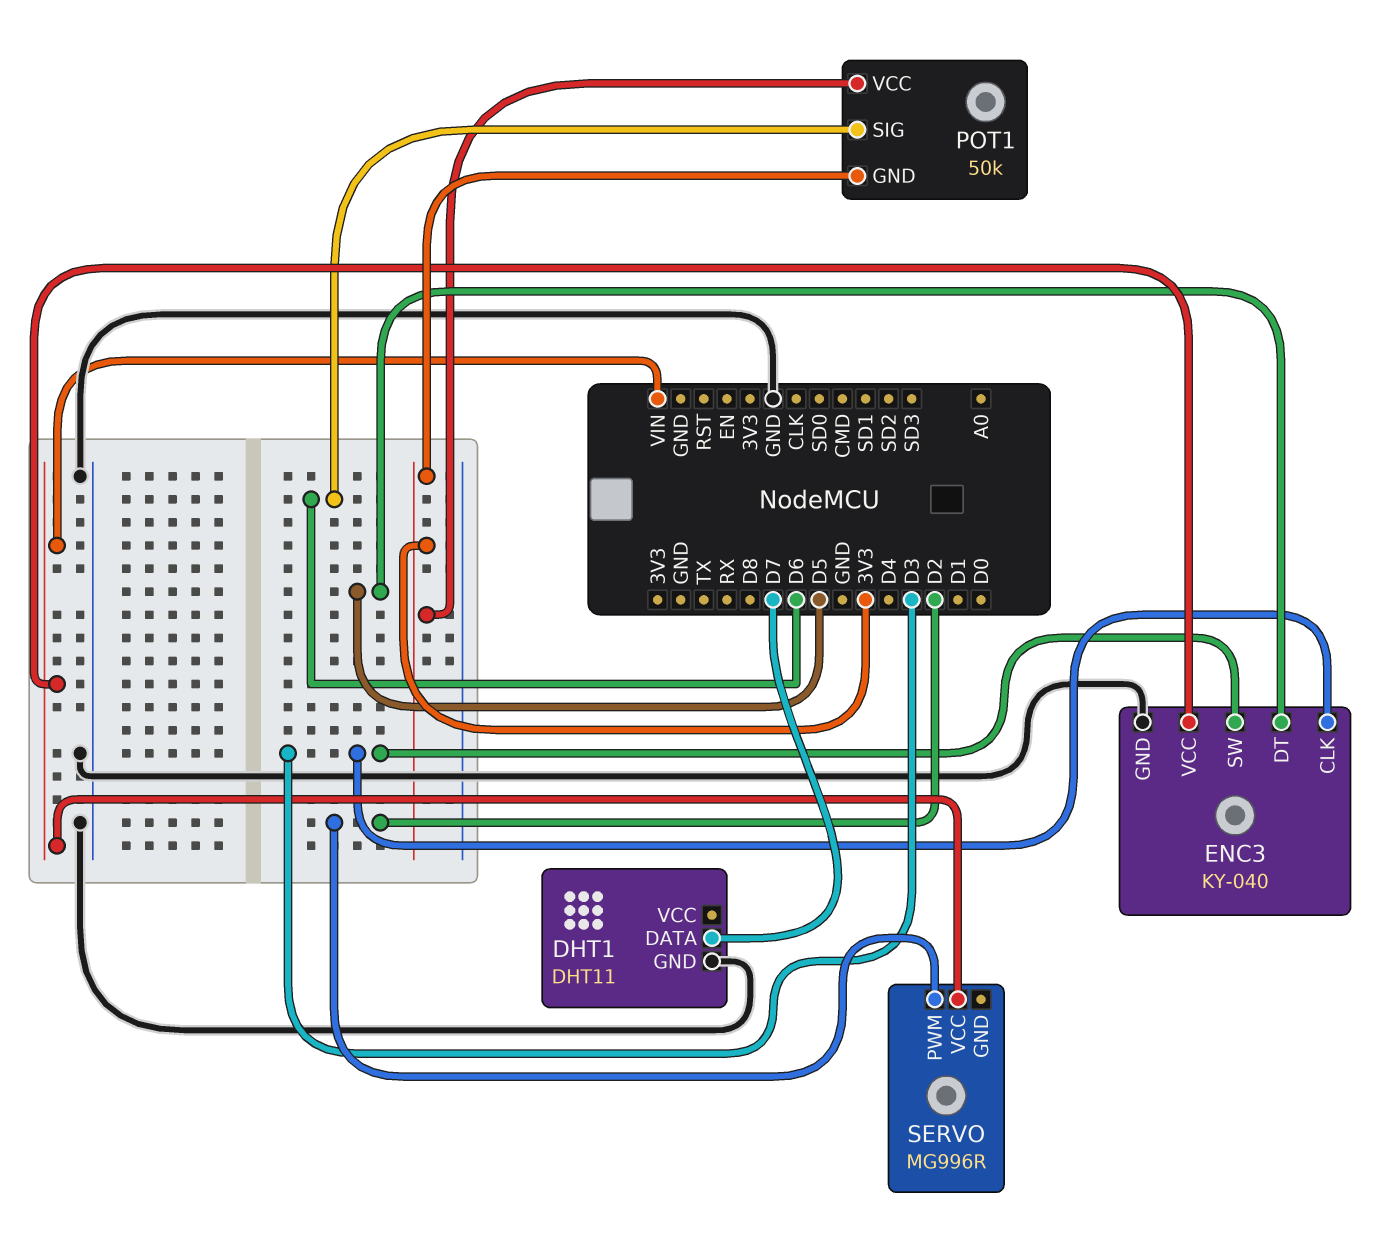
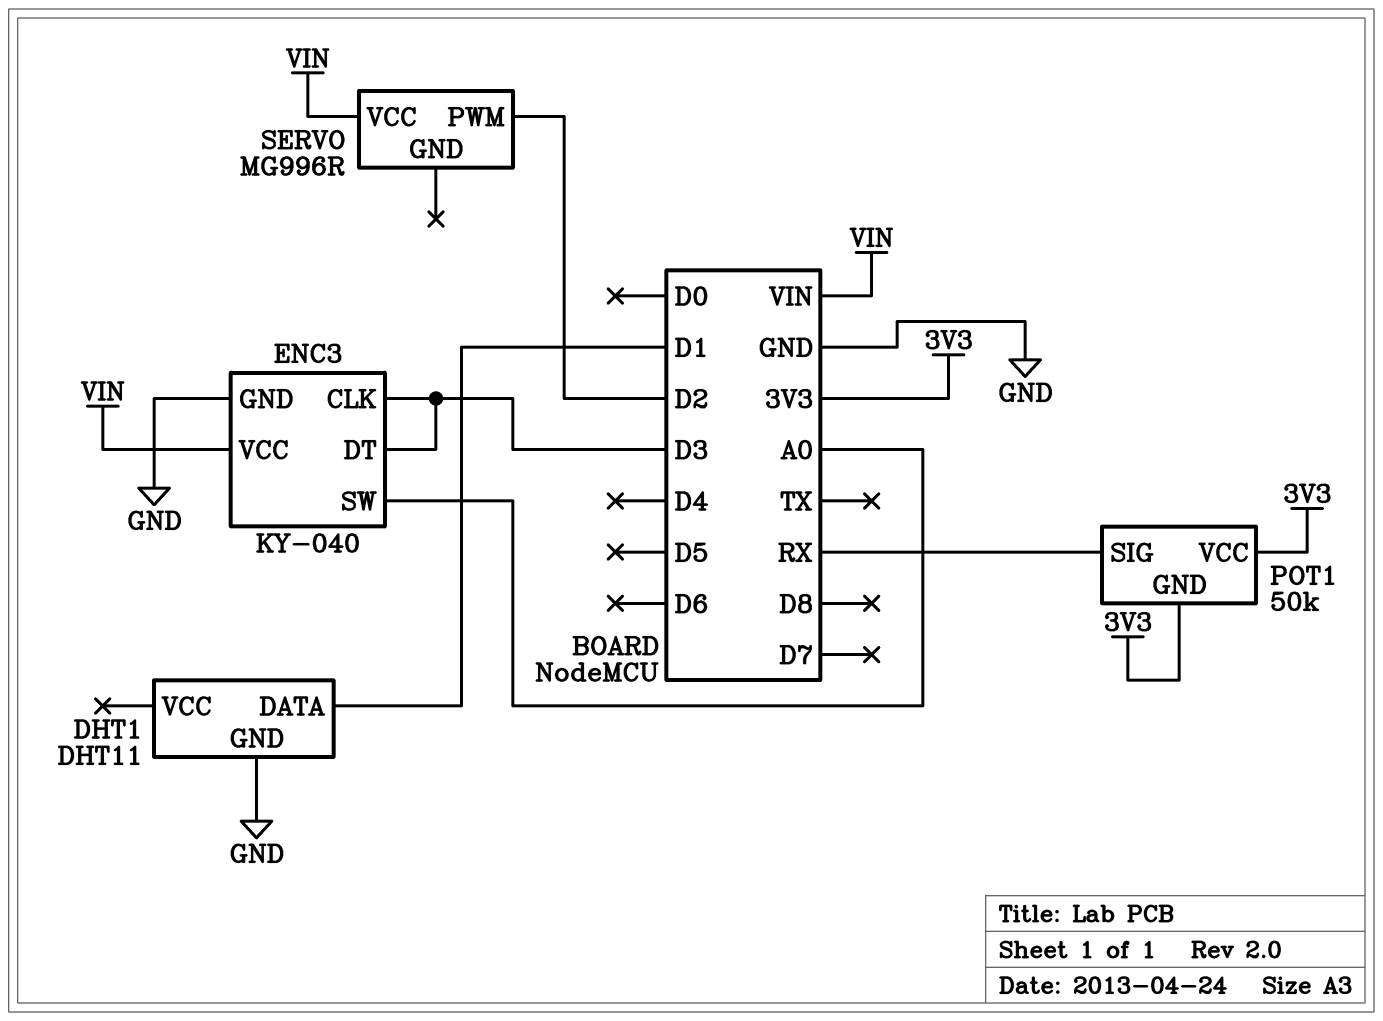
DHT1 pin DATA: D7 -> D1
ENC3 pin DT: D5 -> D3
ENC3 pin SW: D3 -> A0
POT1 pin SIG: D6 -> RX

